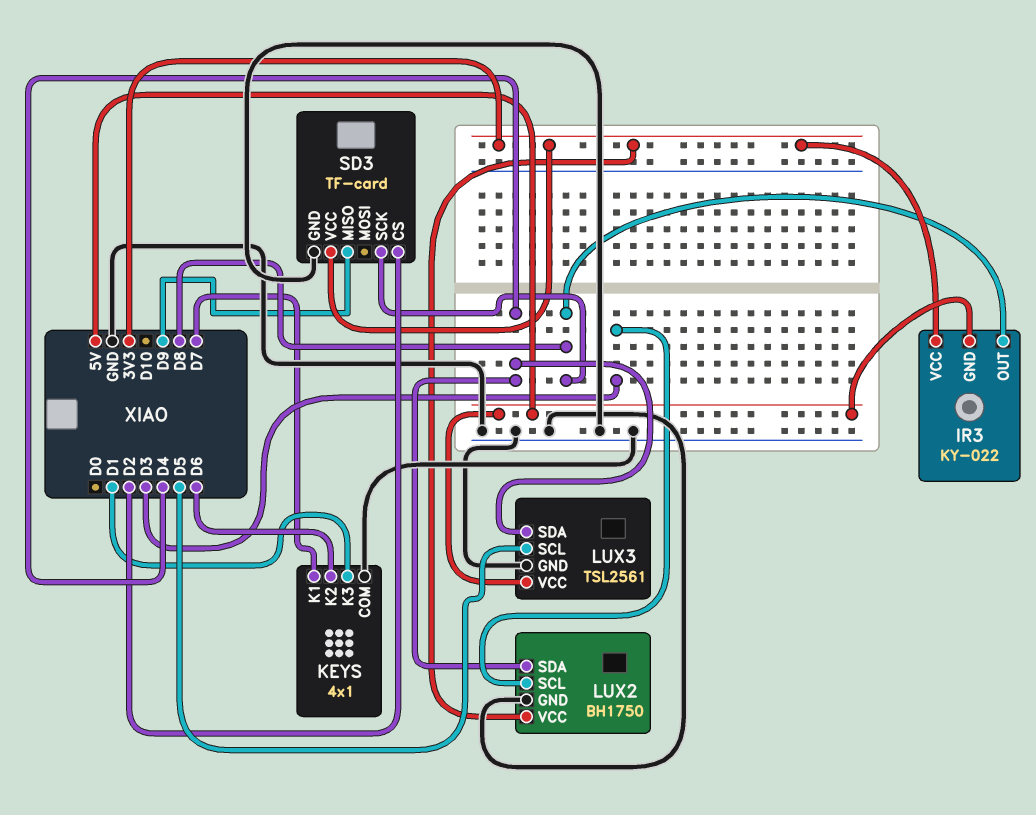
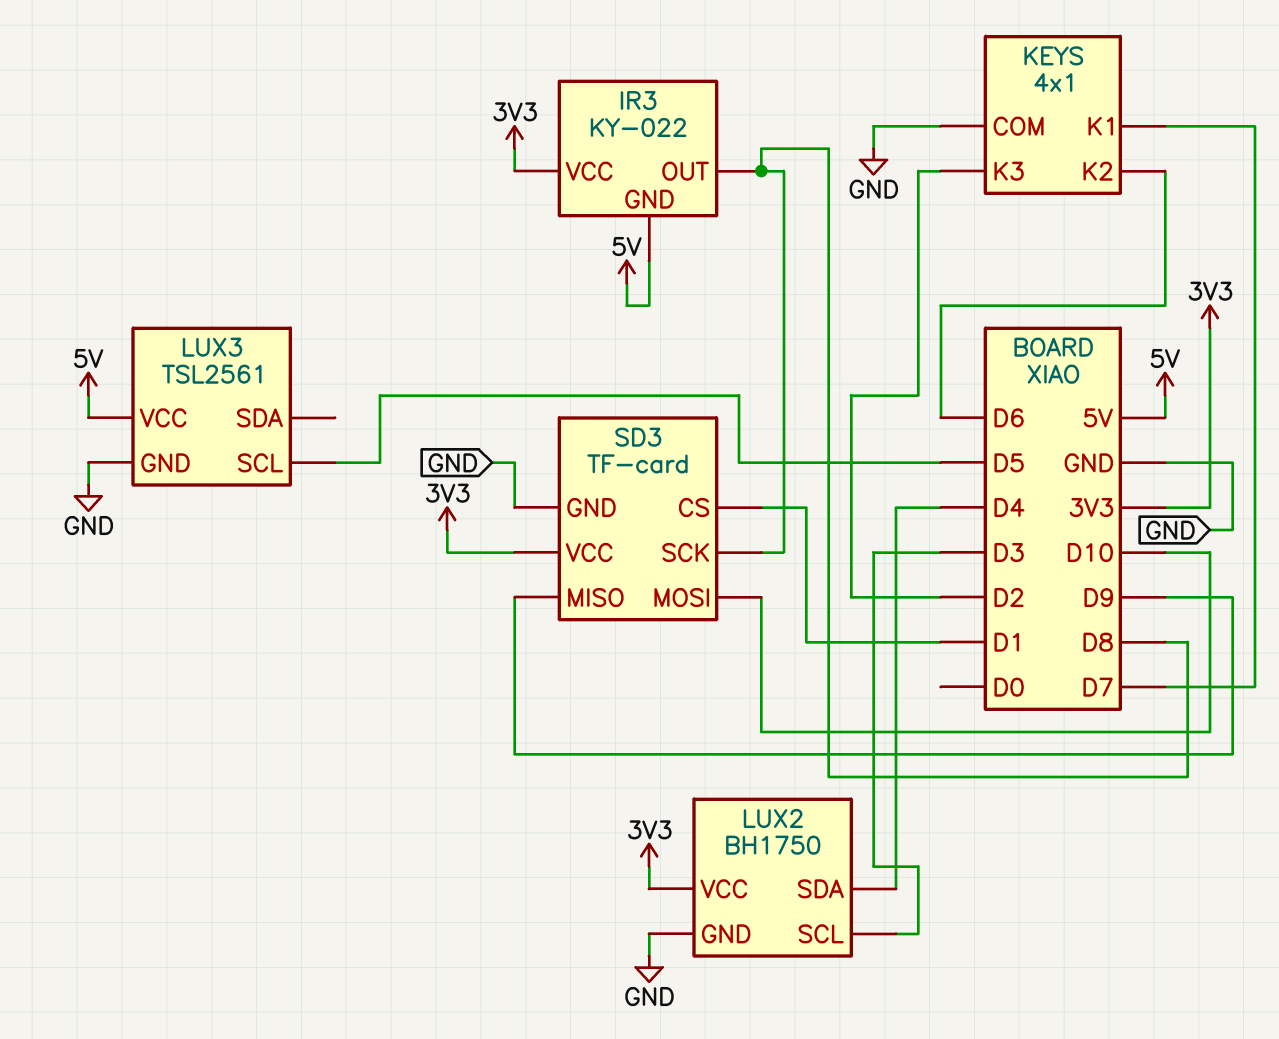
KEYS pin K3: D1 -> D2
LUX3 pin SDA: D4 -> none
SD3 pin CS: D2 -> D1
SD3 pin MOSI: none -> D10

